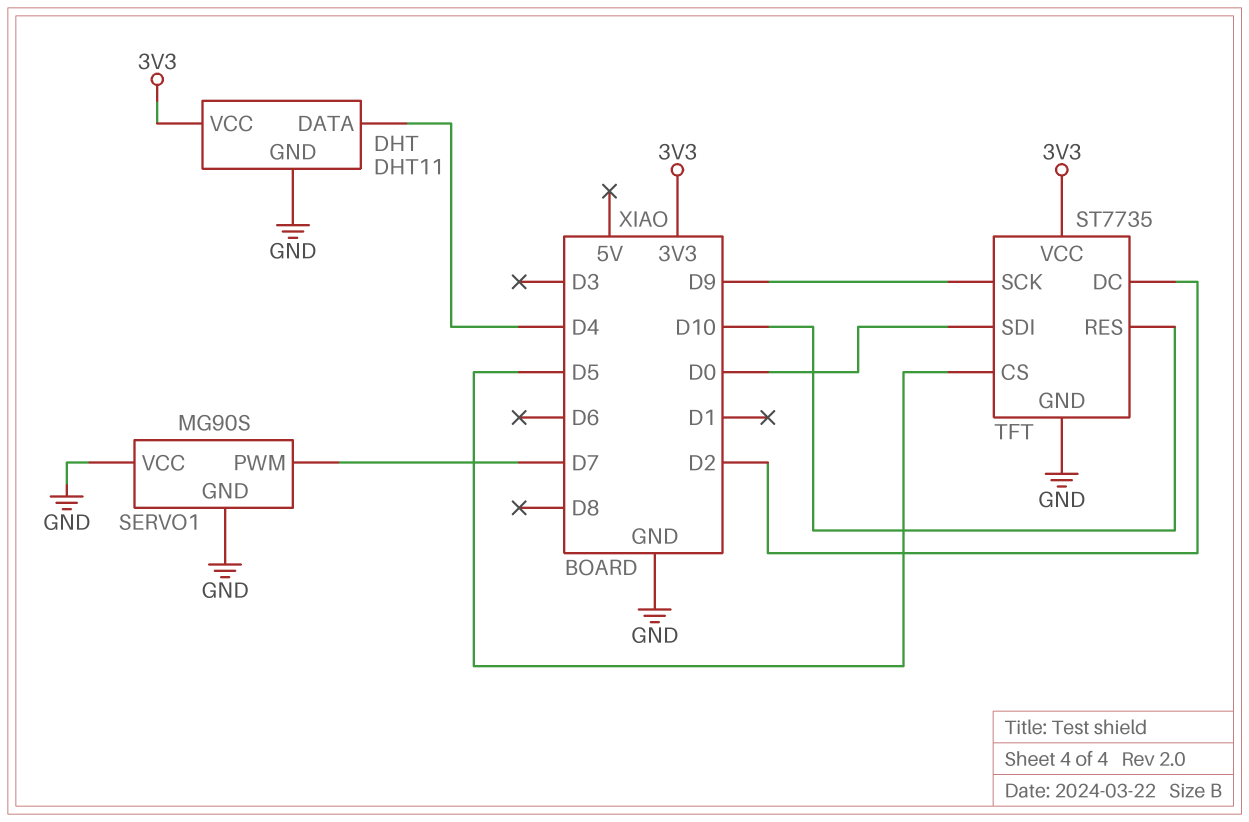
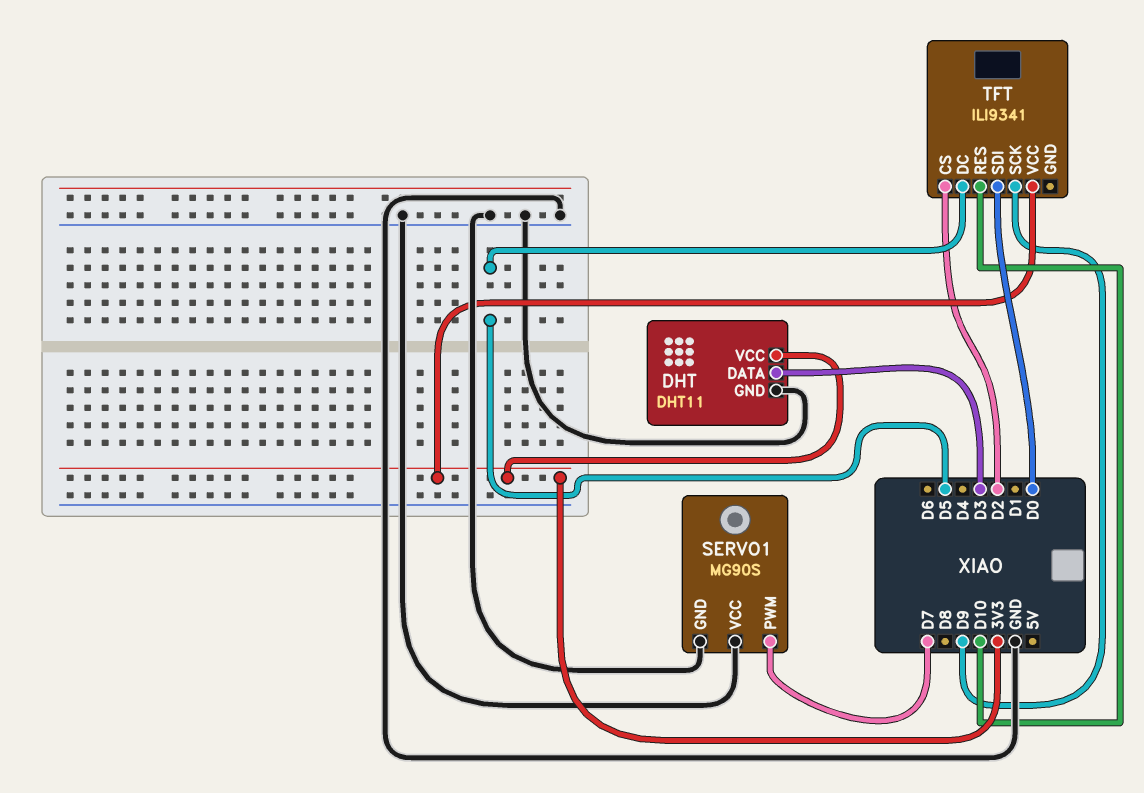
DHT pin DATA: D4 -> D3
TFT: ST7735 -> ILI9341
TFT pin CS: D5 -> D2
TFT pin DC: D2 -> D5
TFT pin GND: GND -> none

